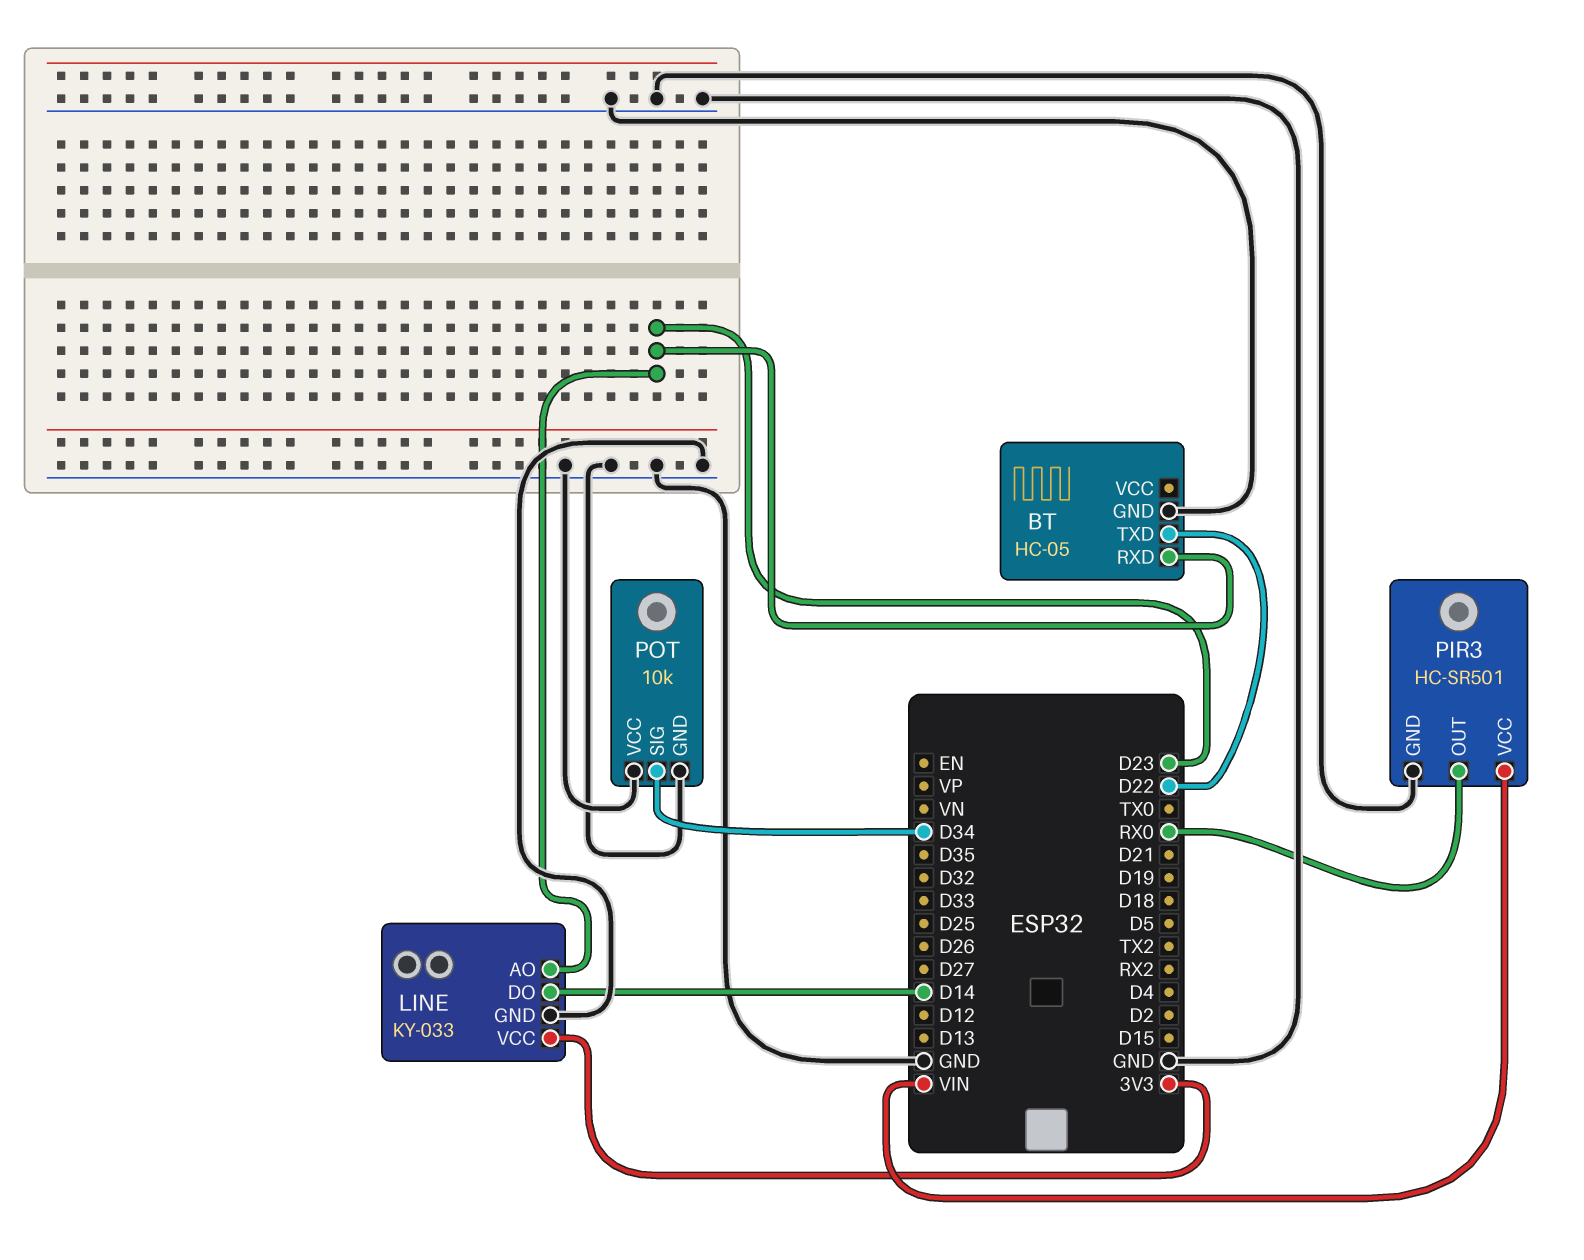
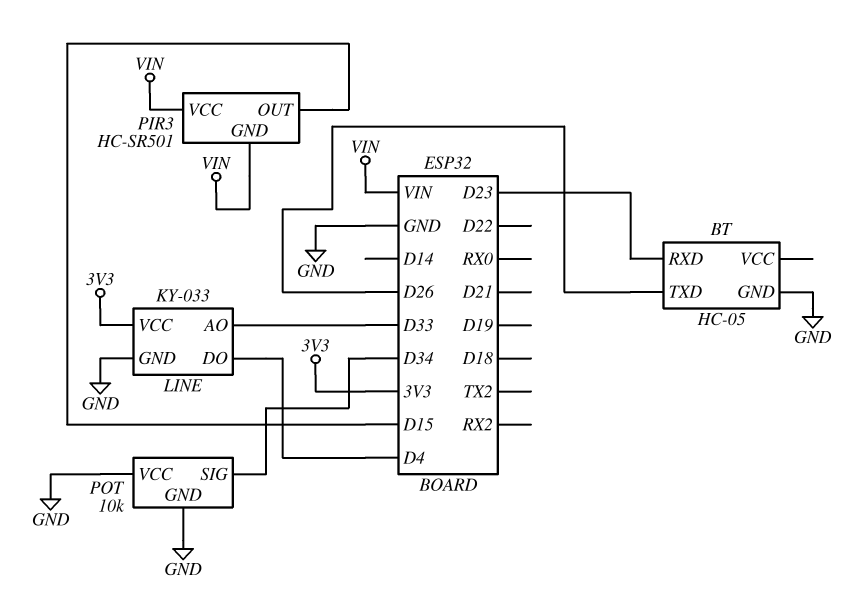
BT pin TXD: D22 -> D26
LINE pin AO: D23 -> D33
LINE pin DO: D14 -> D4
PIR3 pin GND: GND -> VIN
PIR3 pin OUT: RX0 -> D15

